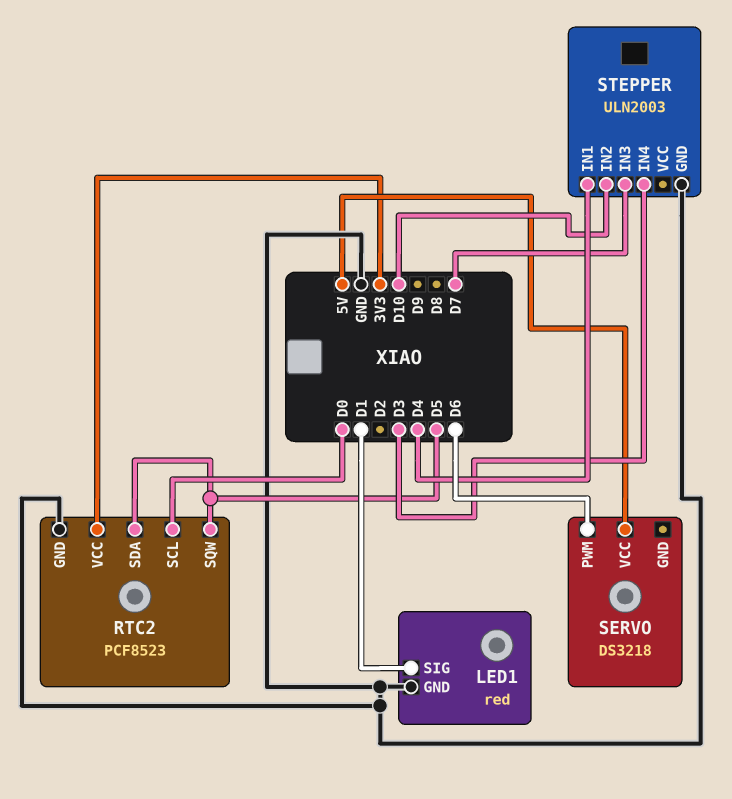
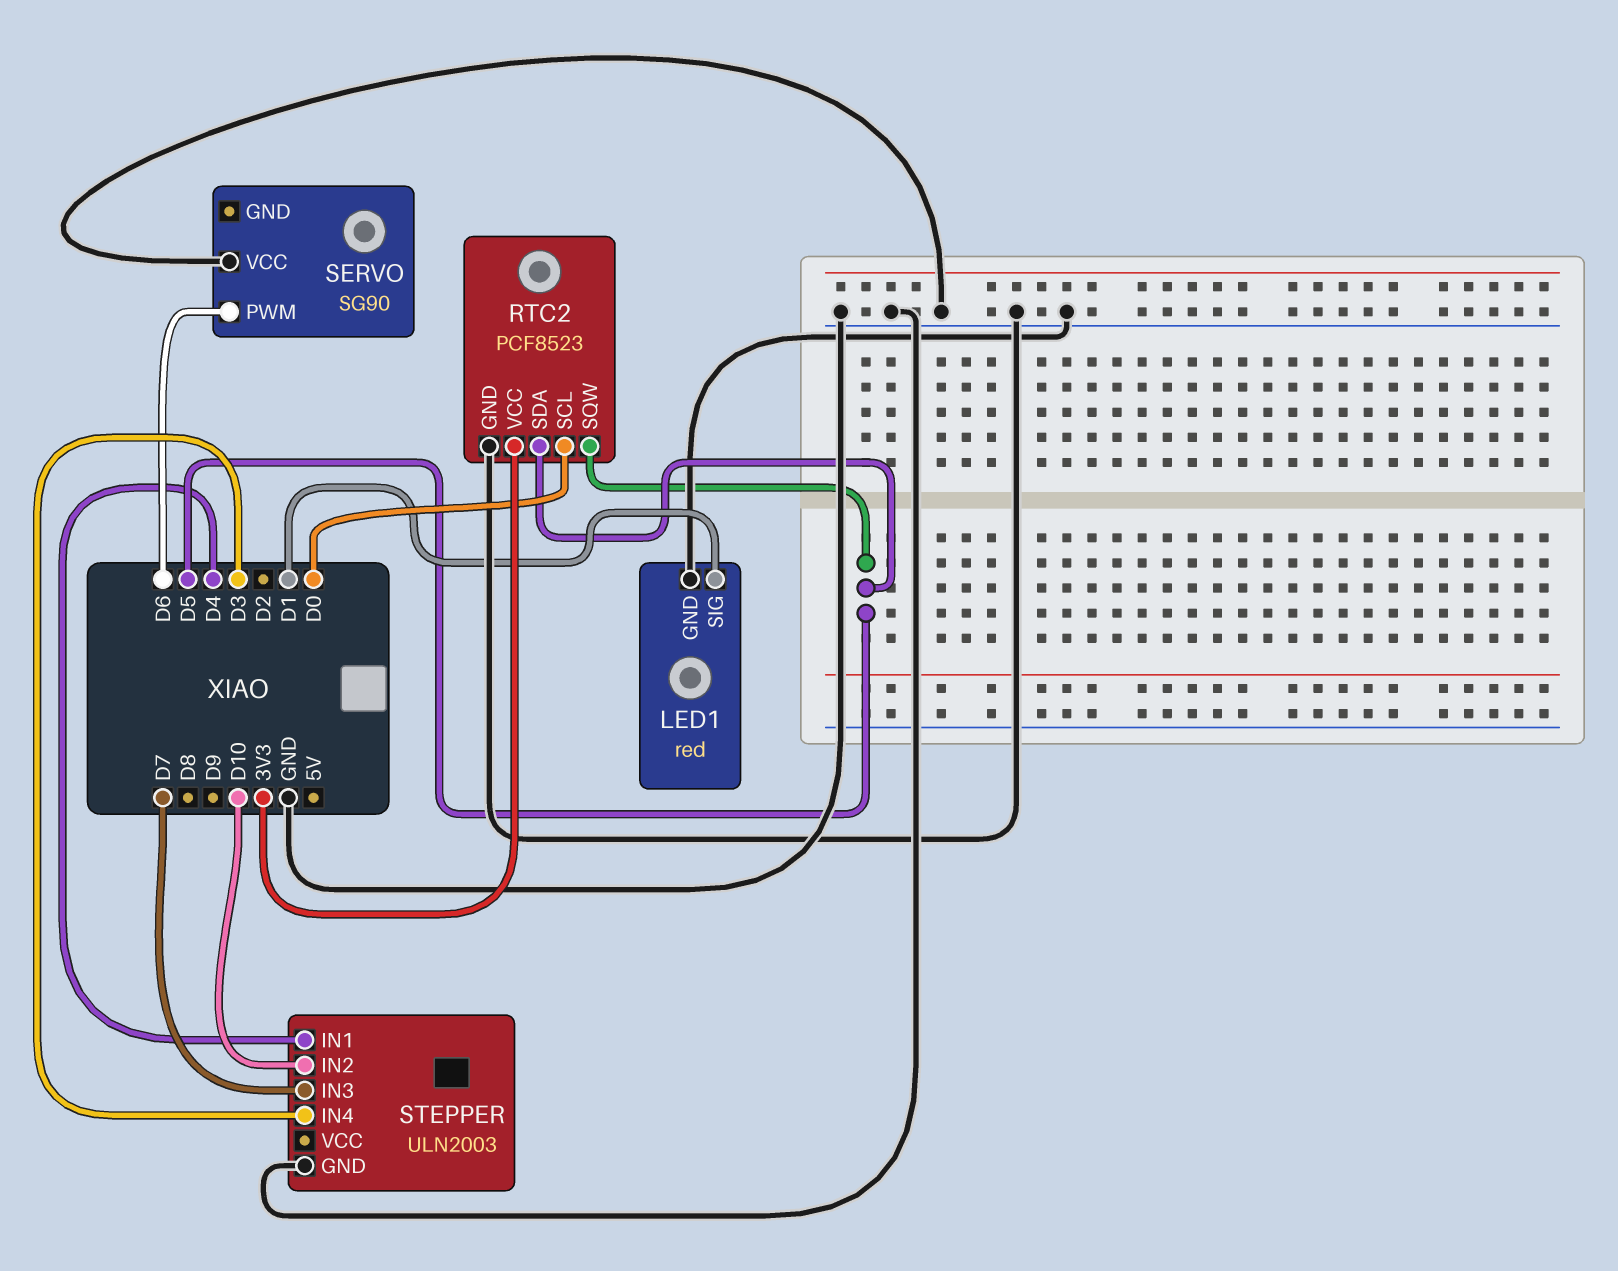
SERVO: DS3218 -> SG90
SERVO pin VCC: 5V -> GND

